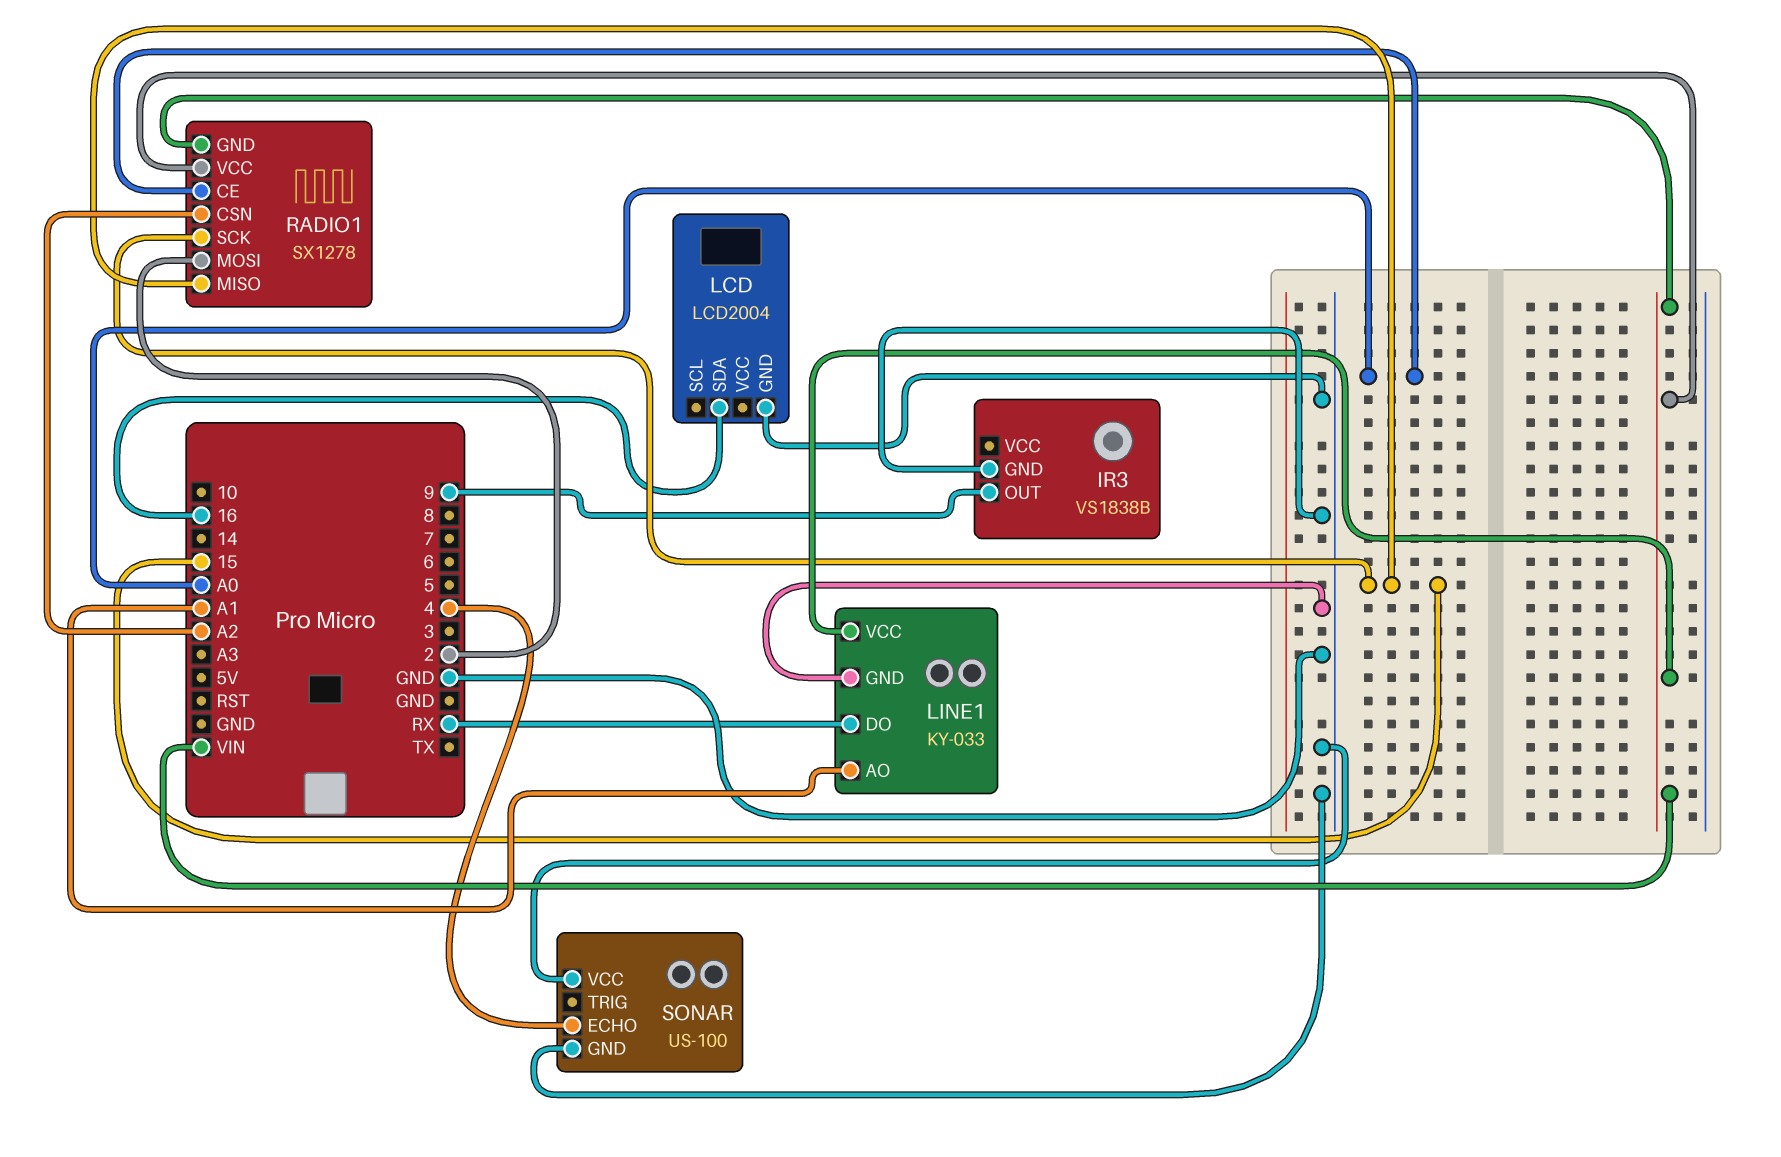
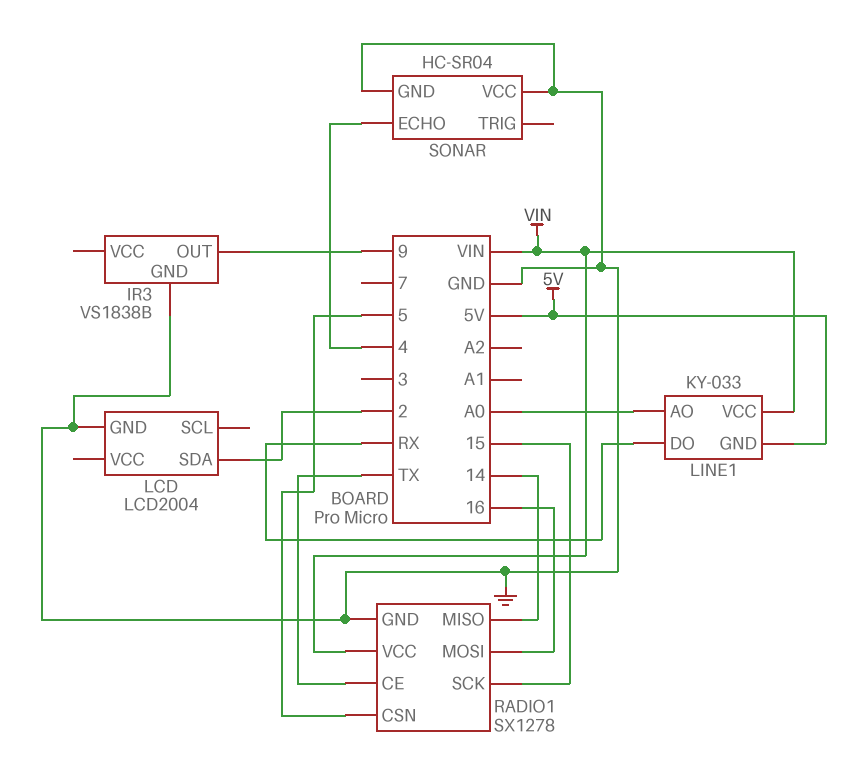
LCD pin SDA: 16 -> 2
LINE1 pin AO: A1 -> A0
LINE1 pin GND: GND -> 5V
RADIO1 pin CE: A0 -> TX
RADIO1 pin CSN: A2 -> 5
RADIO1 pin GND: VIN -> GND
RADIO1 pin MISO: 15 -> 14
RADIO1 pin MOSI: 2 -> 16
SONAR: US-100 -> HC-SR04

